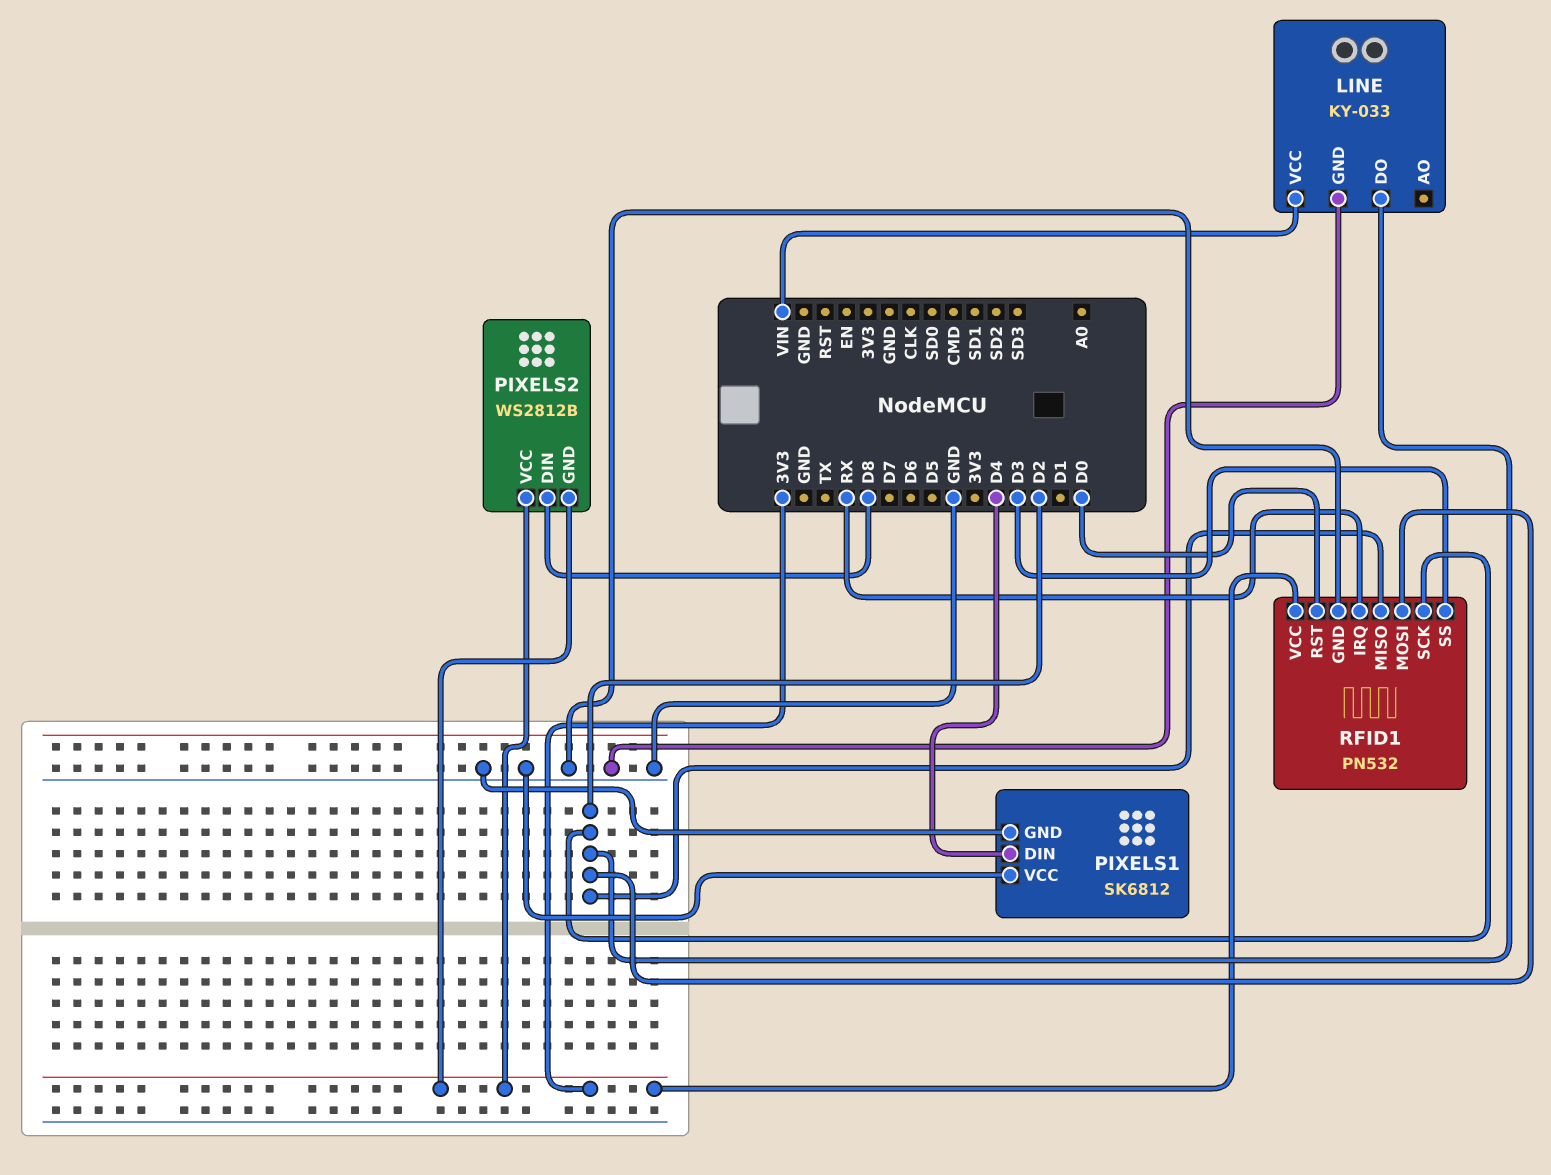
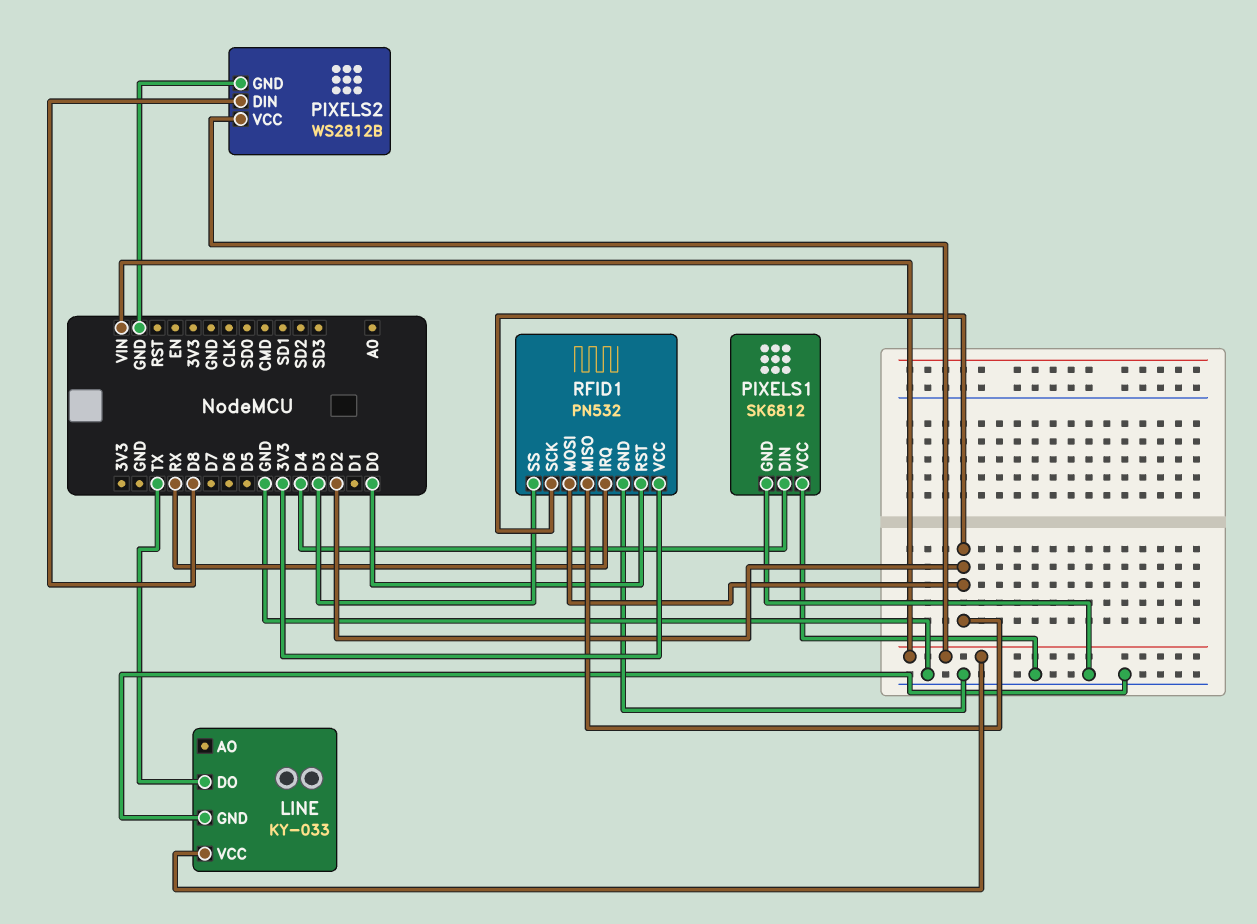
LINE pin DO: D2 -> TX
PIXELS2 pin GND: 3V3 -> GND
PIXELS2 pin VCC: 3V3 -> VIN

